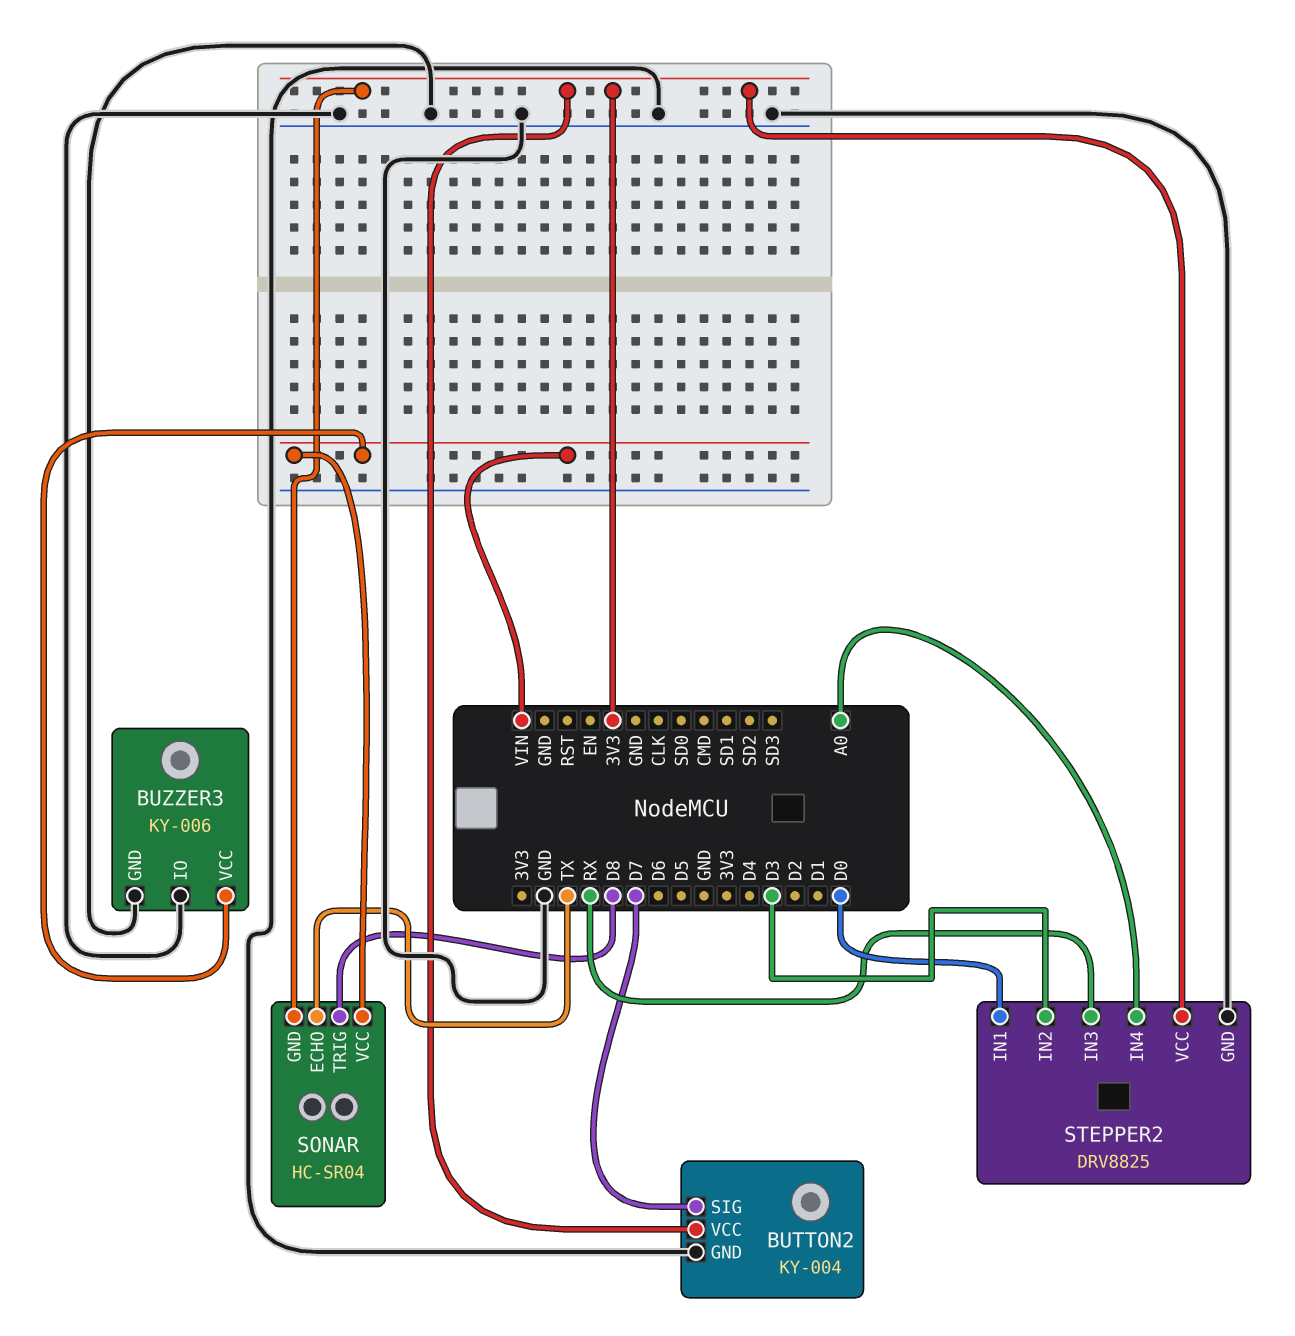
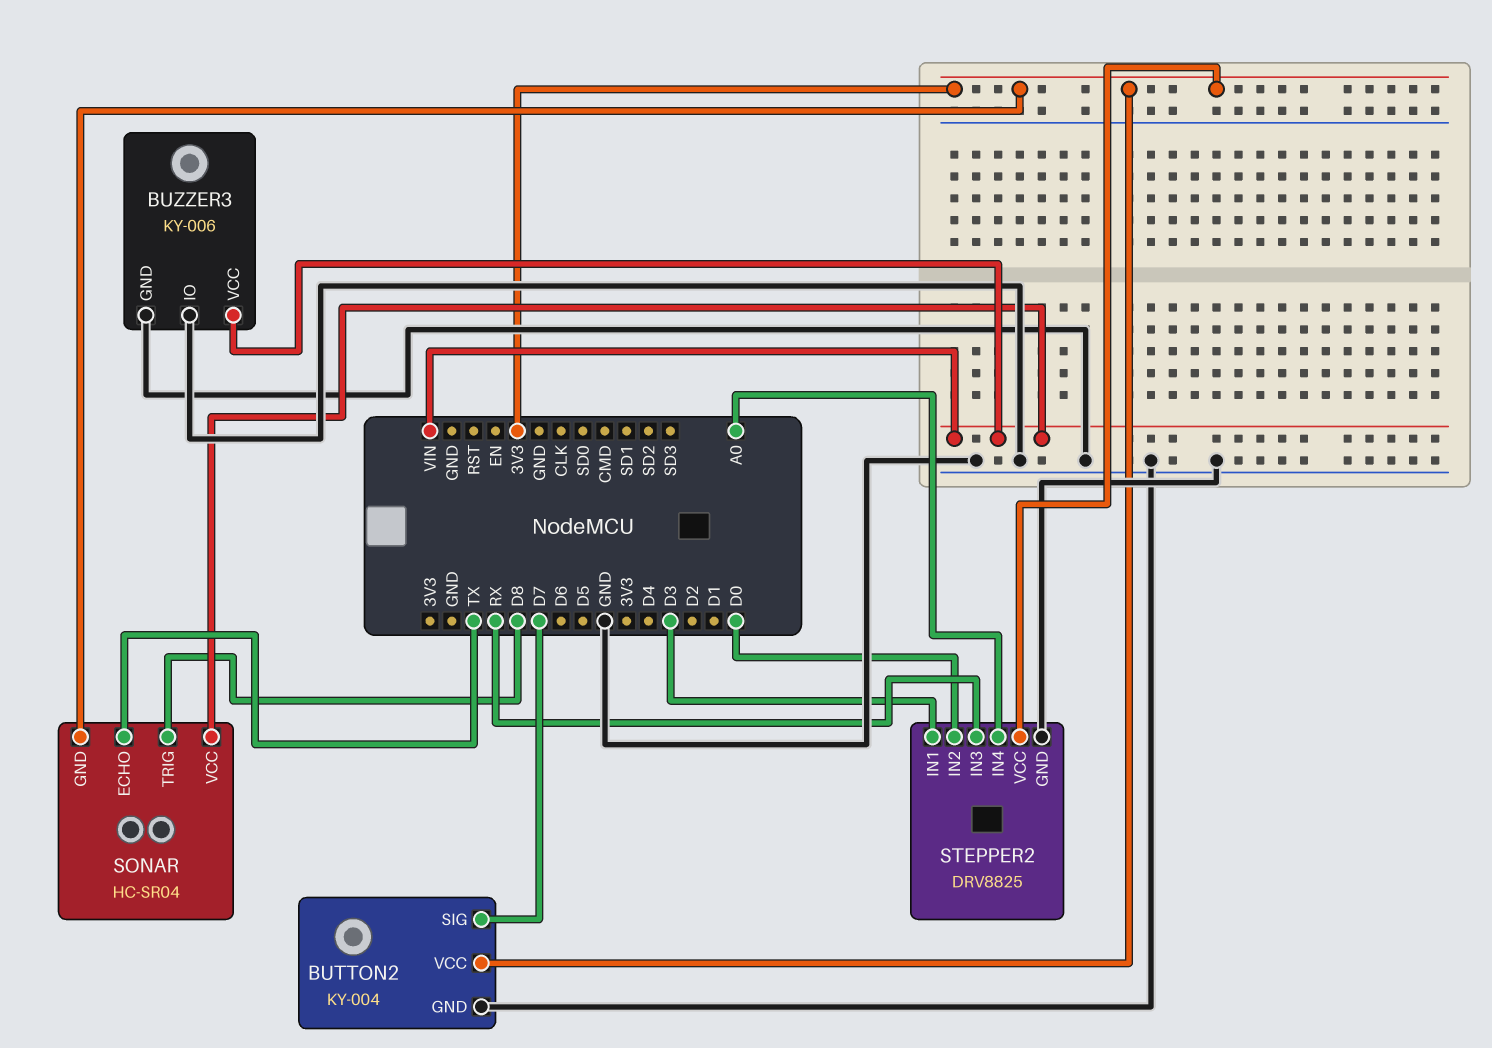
STEPPER2 pin IN1: D0 -> D3
STEPPER2 pin IN2: D3 -> D0

